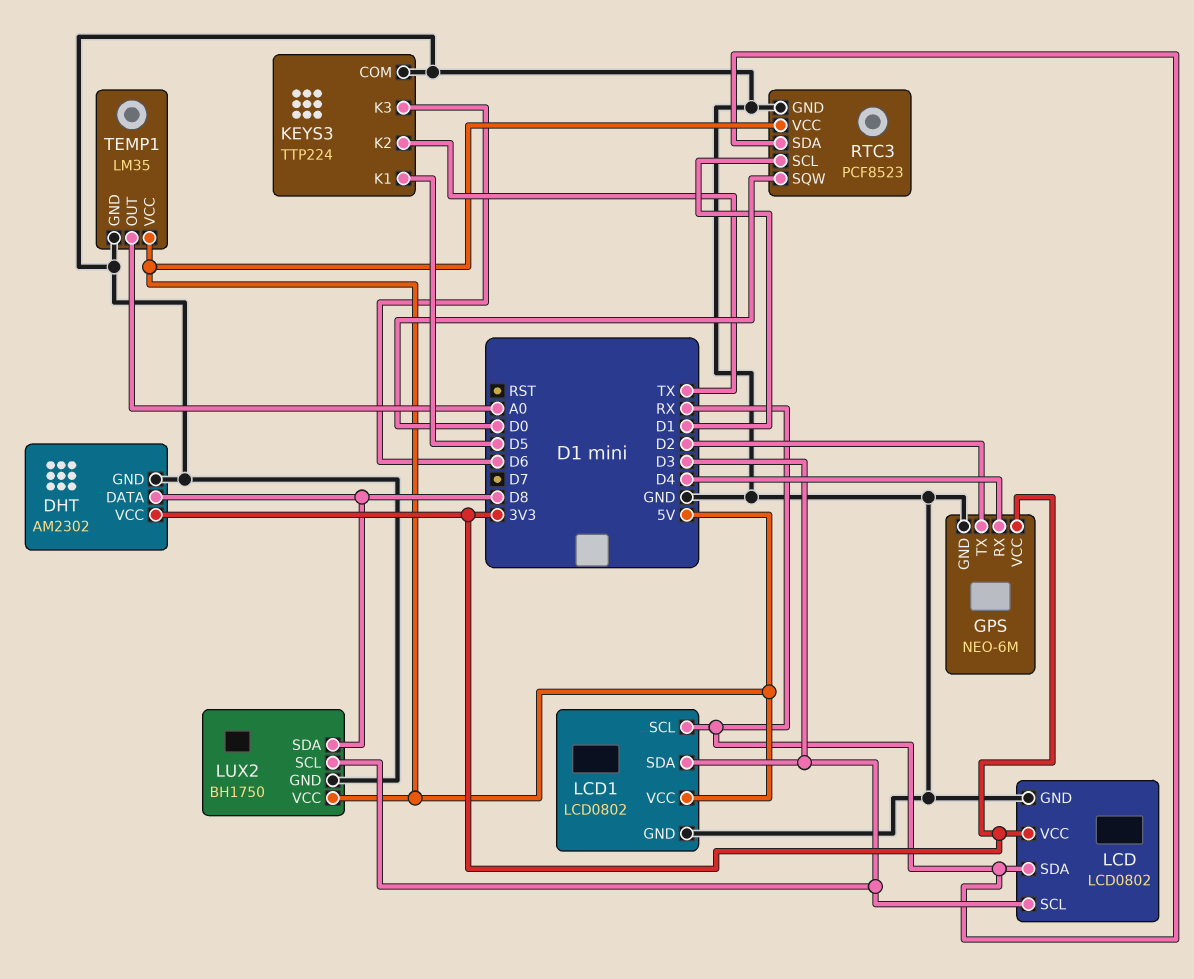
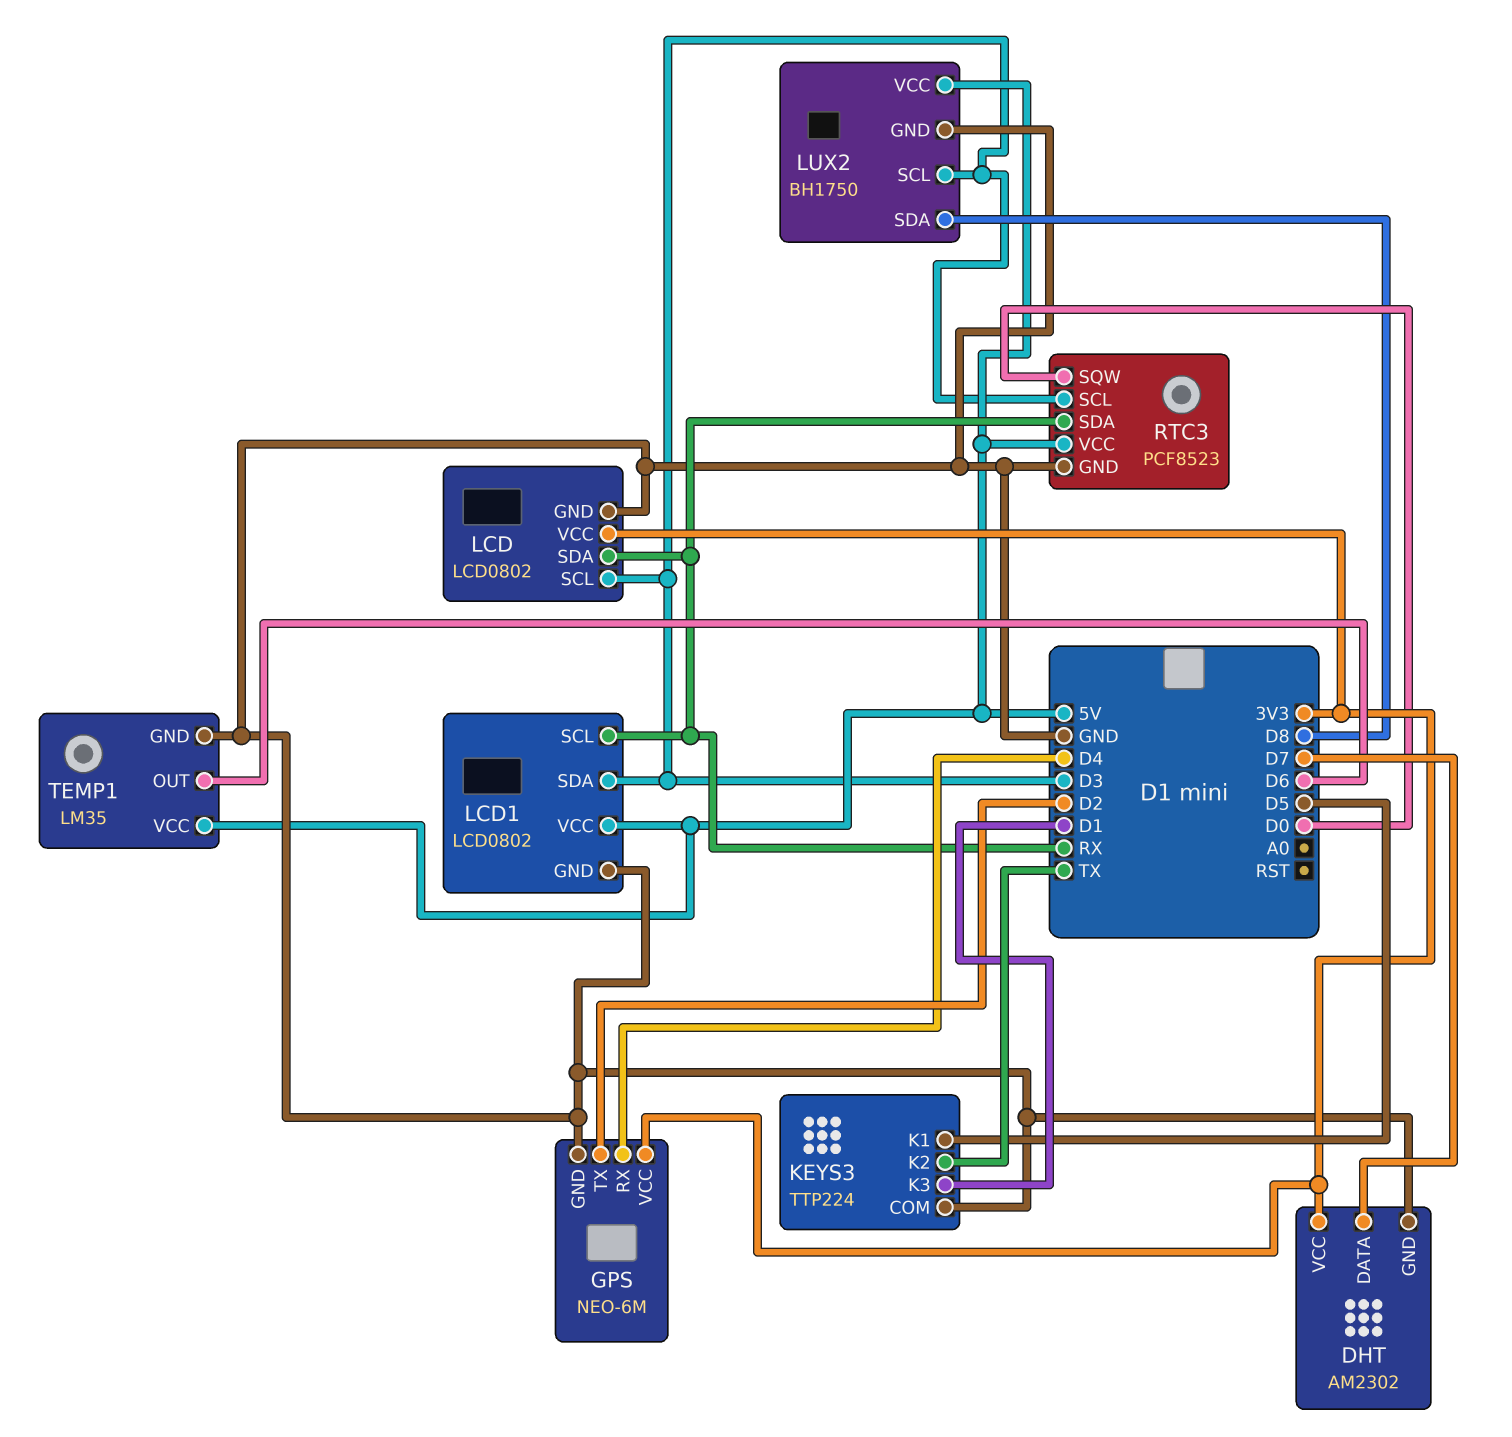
DHT pin DATA: D8 -> D7
KEYS3 pin K3: D6 -> D1
RTC3 pin SCL: D1 -> D3
TEMP1 pin OUT: A0 -> D6

